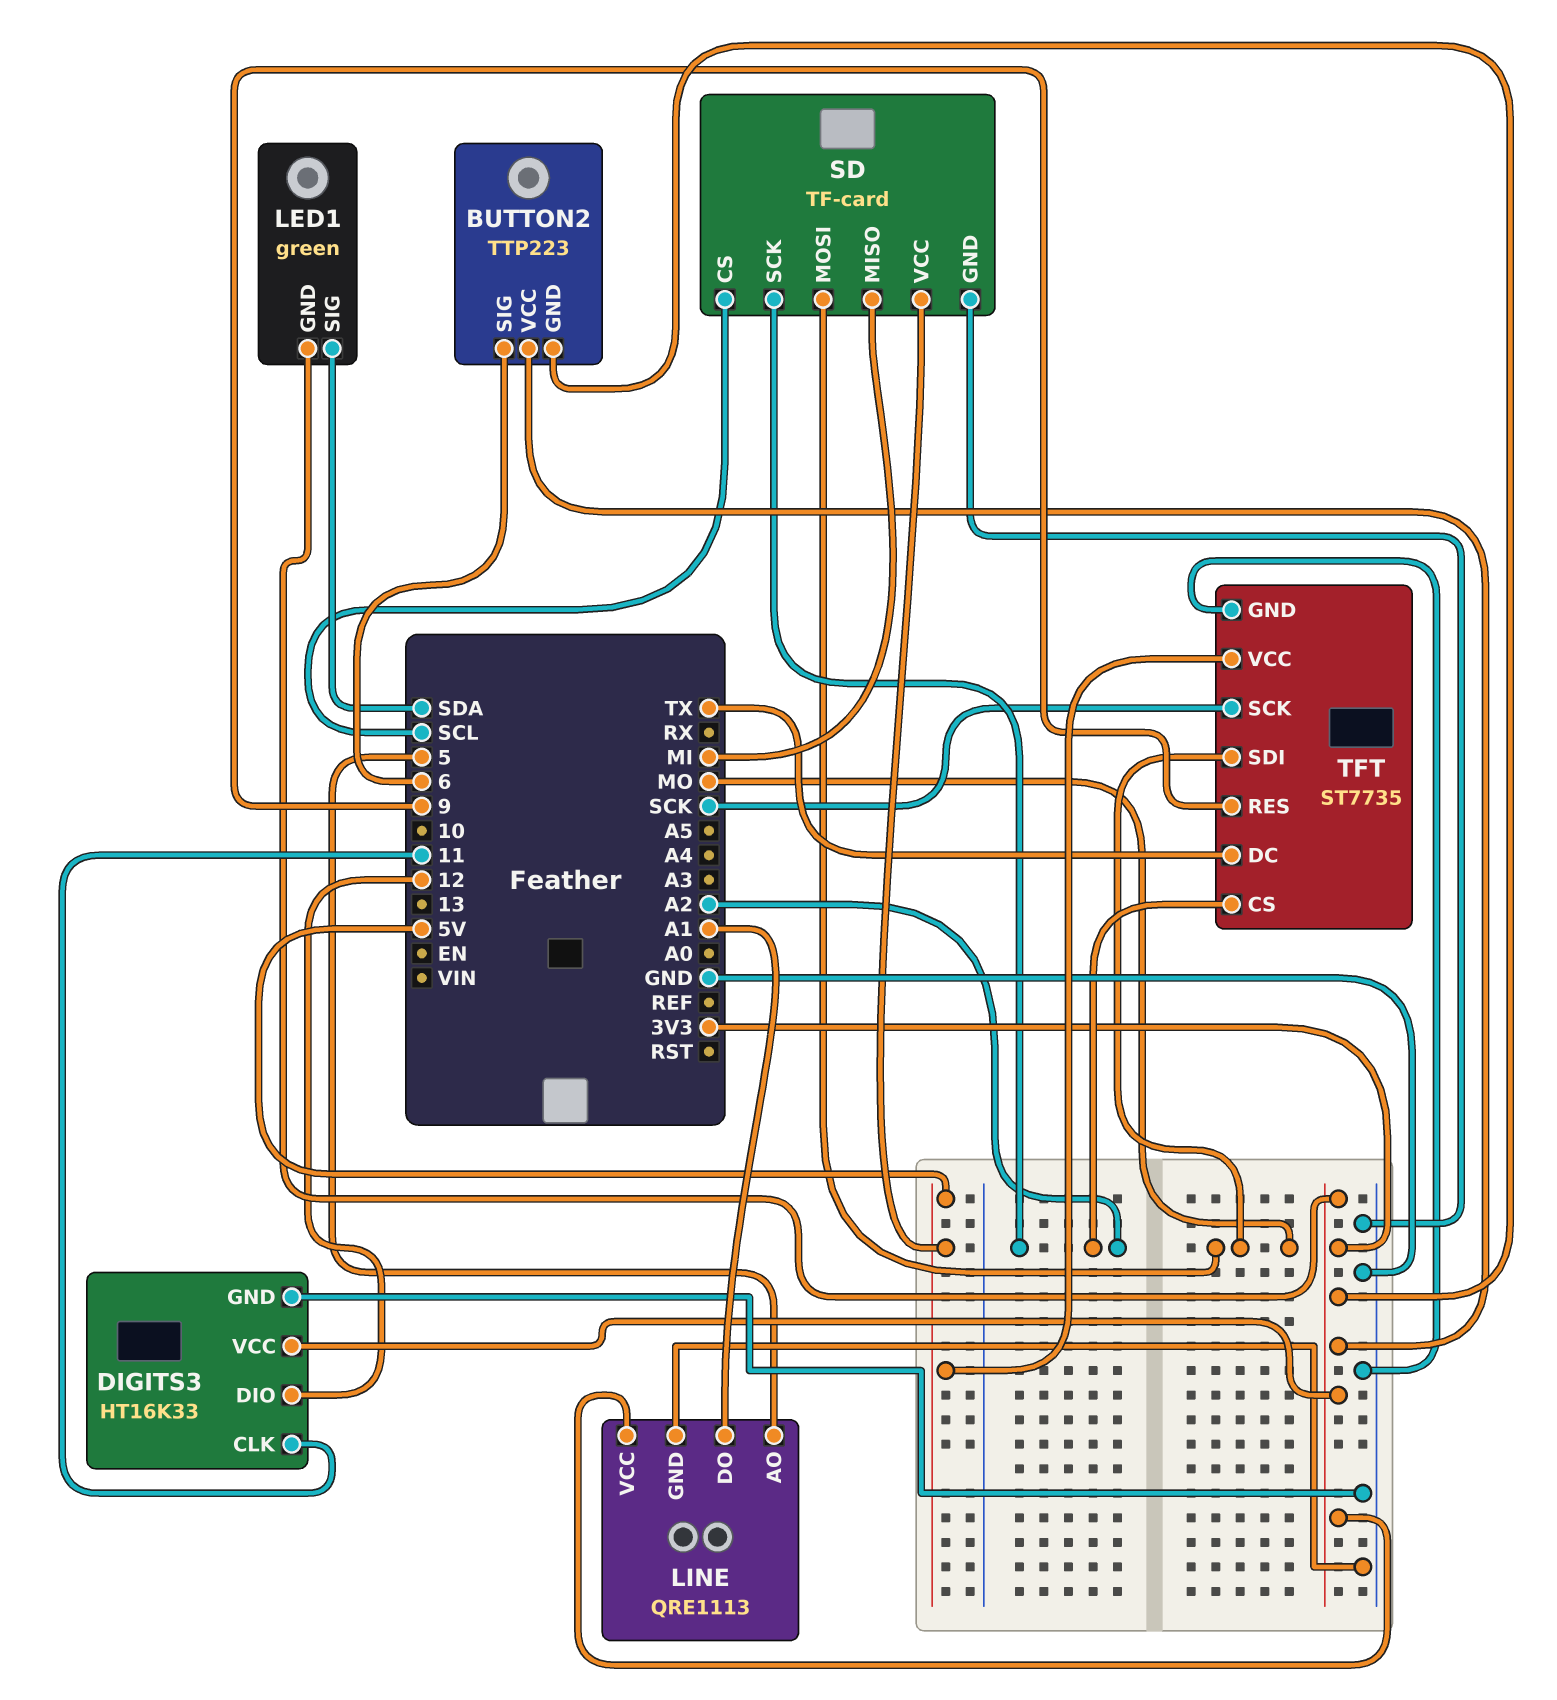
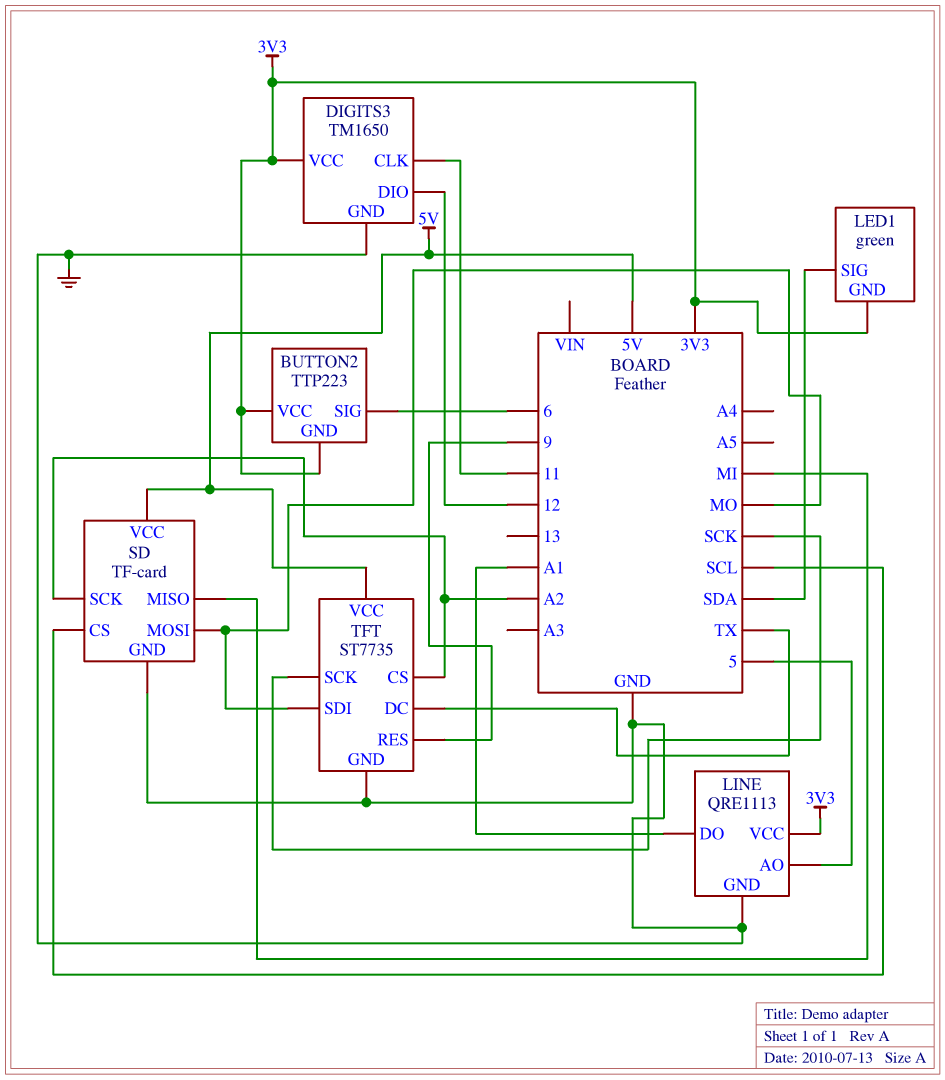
DIGITS3: HT16K33 -> TM1650

